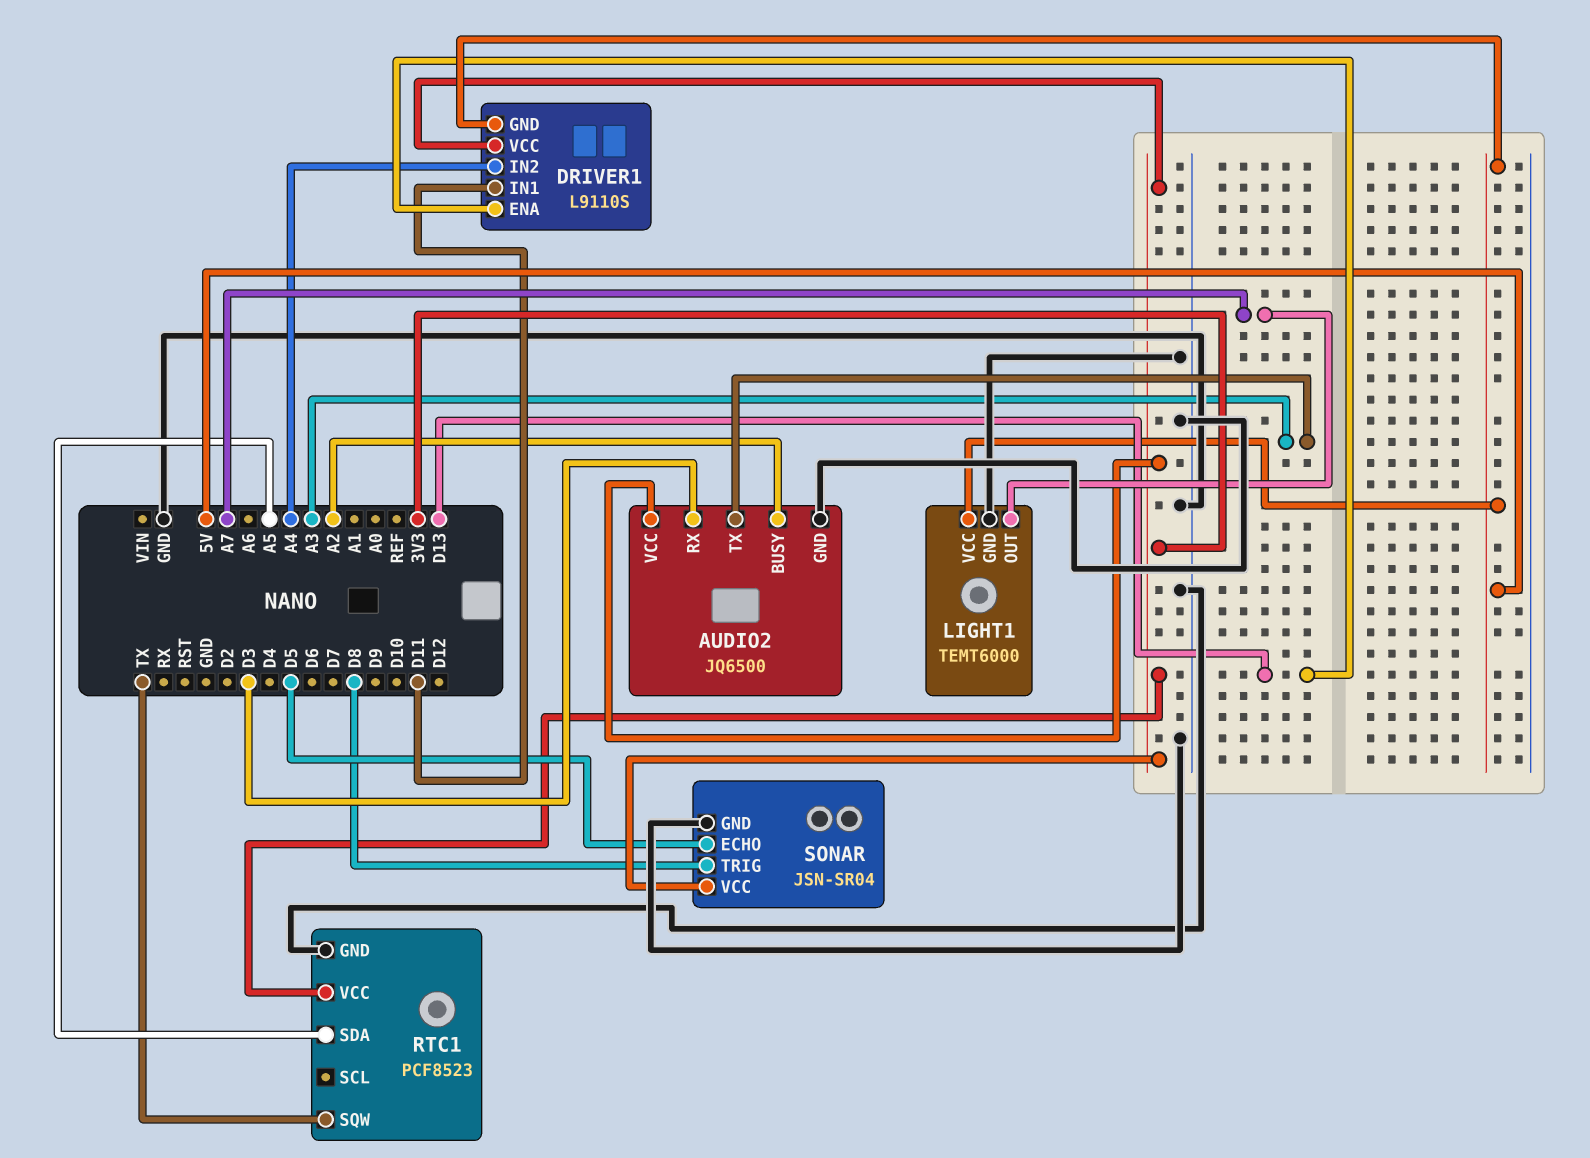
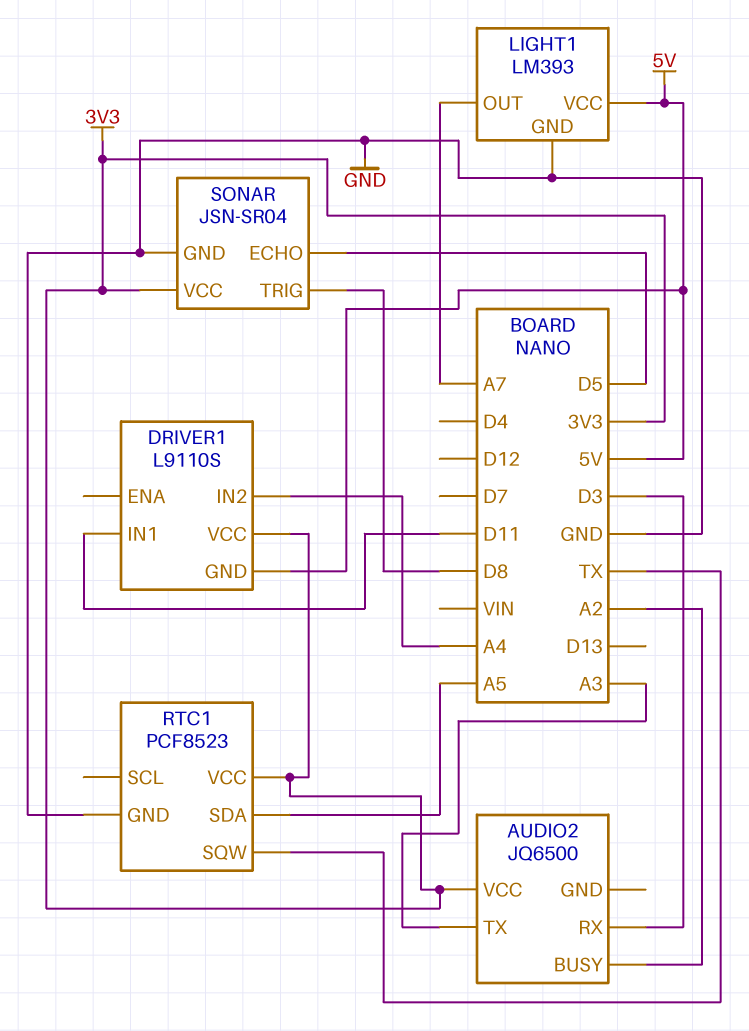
AUDIO2 pin GND: GND -> none
DRIVER1 pin ENA: D13 -> none
LIGHT1: TEMT6000 -> LM393

